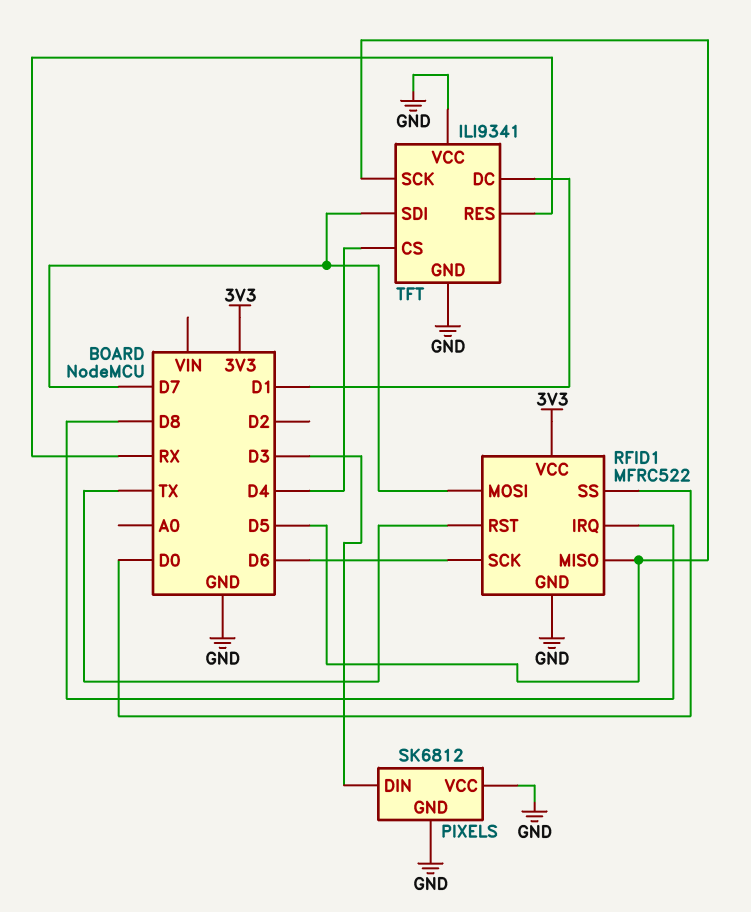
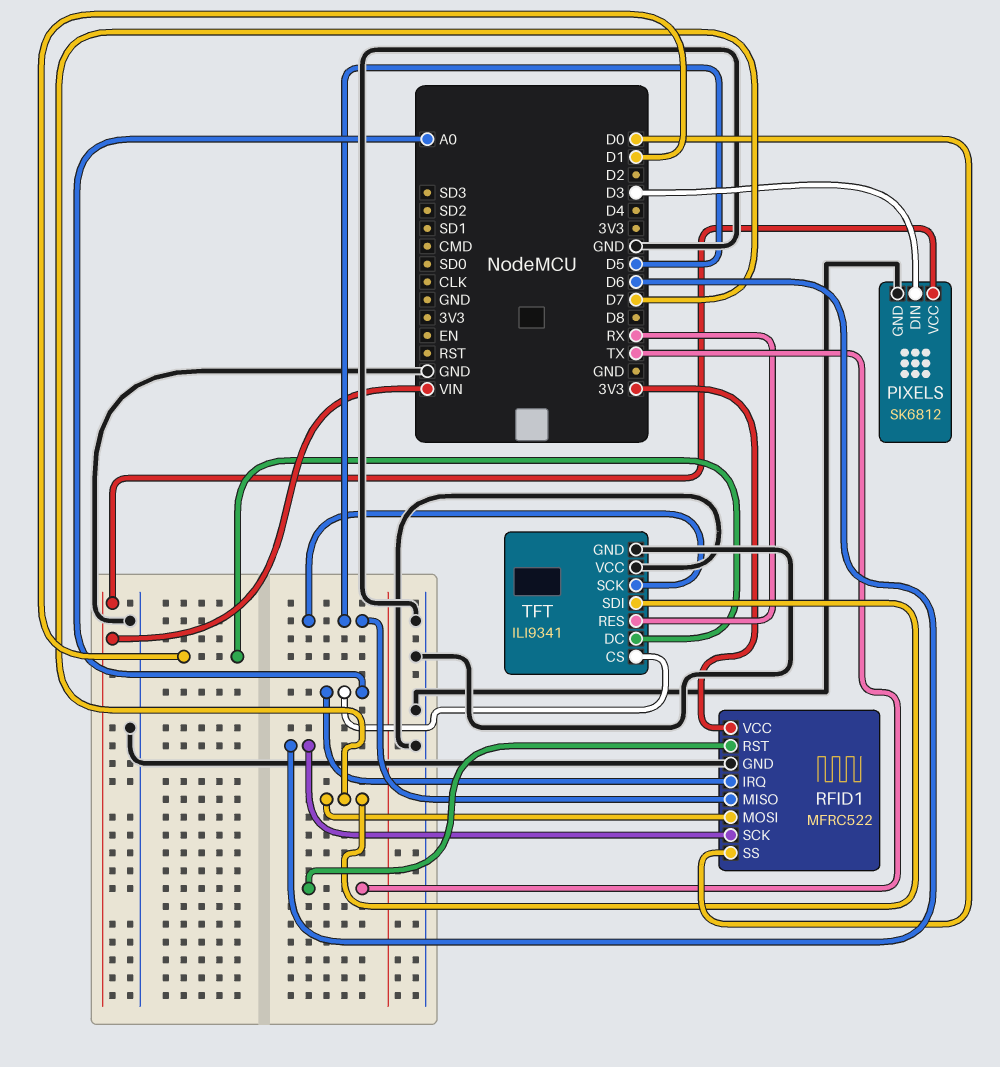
PIXELS pin VCC: GND -> VIN
RFID1 pin IRQ: D8 -> A0
TFT pin CS: D4 -> A0

